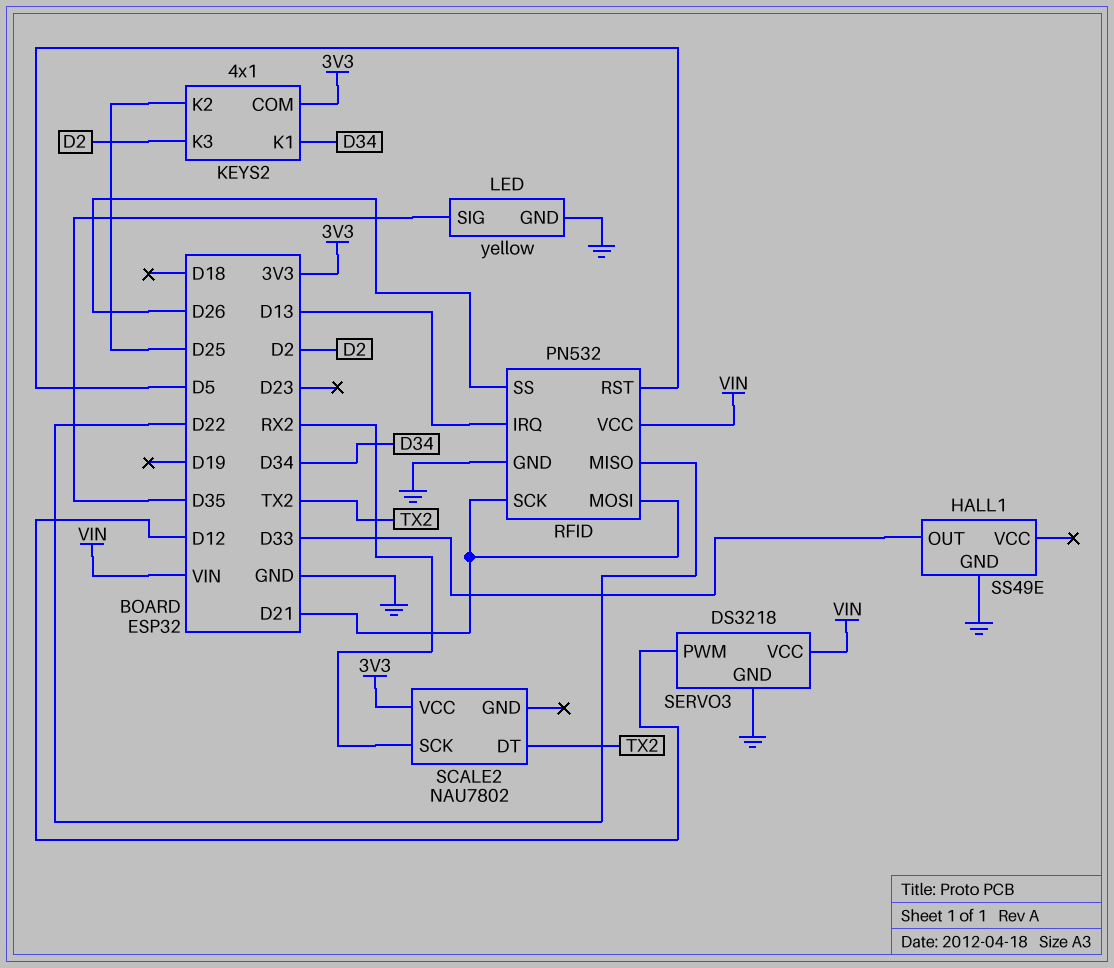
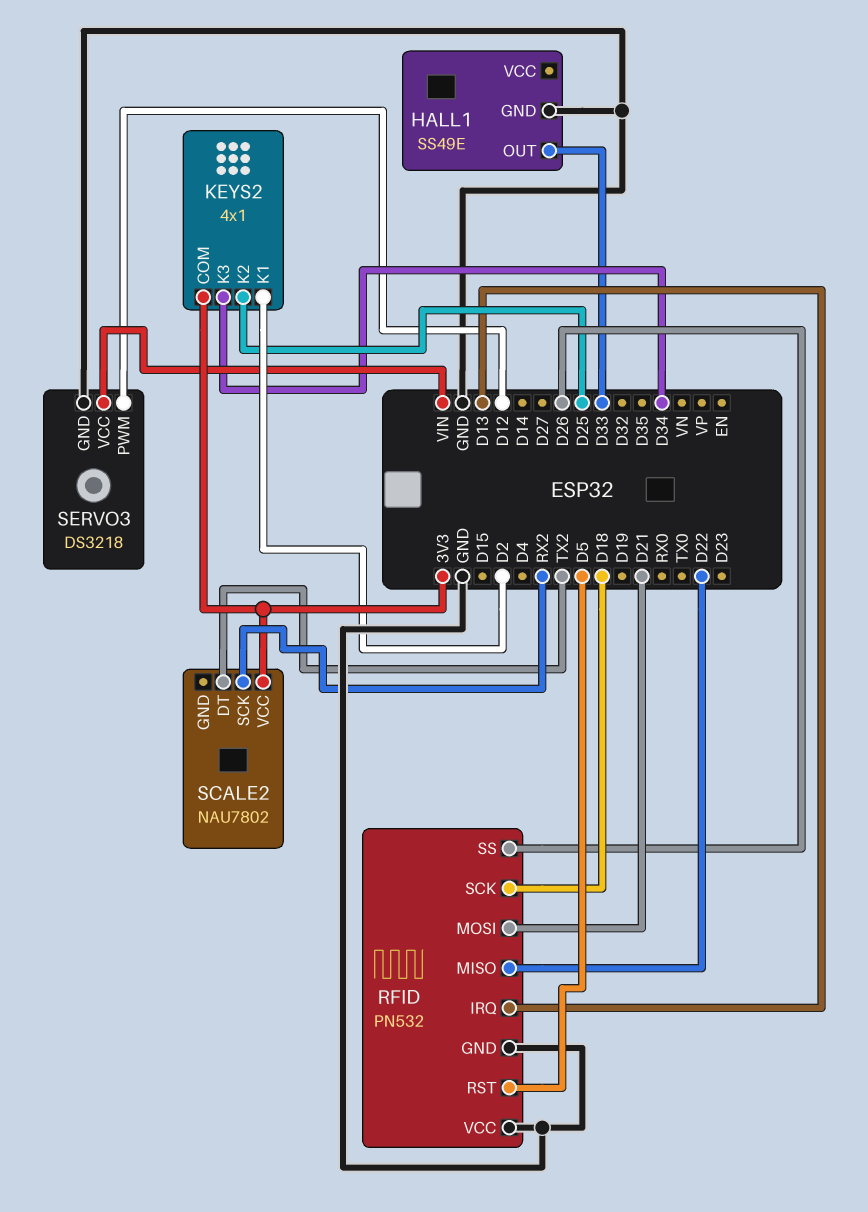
KEYS2 pin K1: D34 -> D2
KEYS2 pin K3: D2 -> D34
LED: yellow -> none
LED pin GND: GND -> none
LED pin SIG: D35 -> none
RFID pin SCK: D21 -> D18
RFID pin VCC: VIN -> GND

